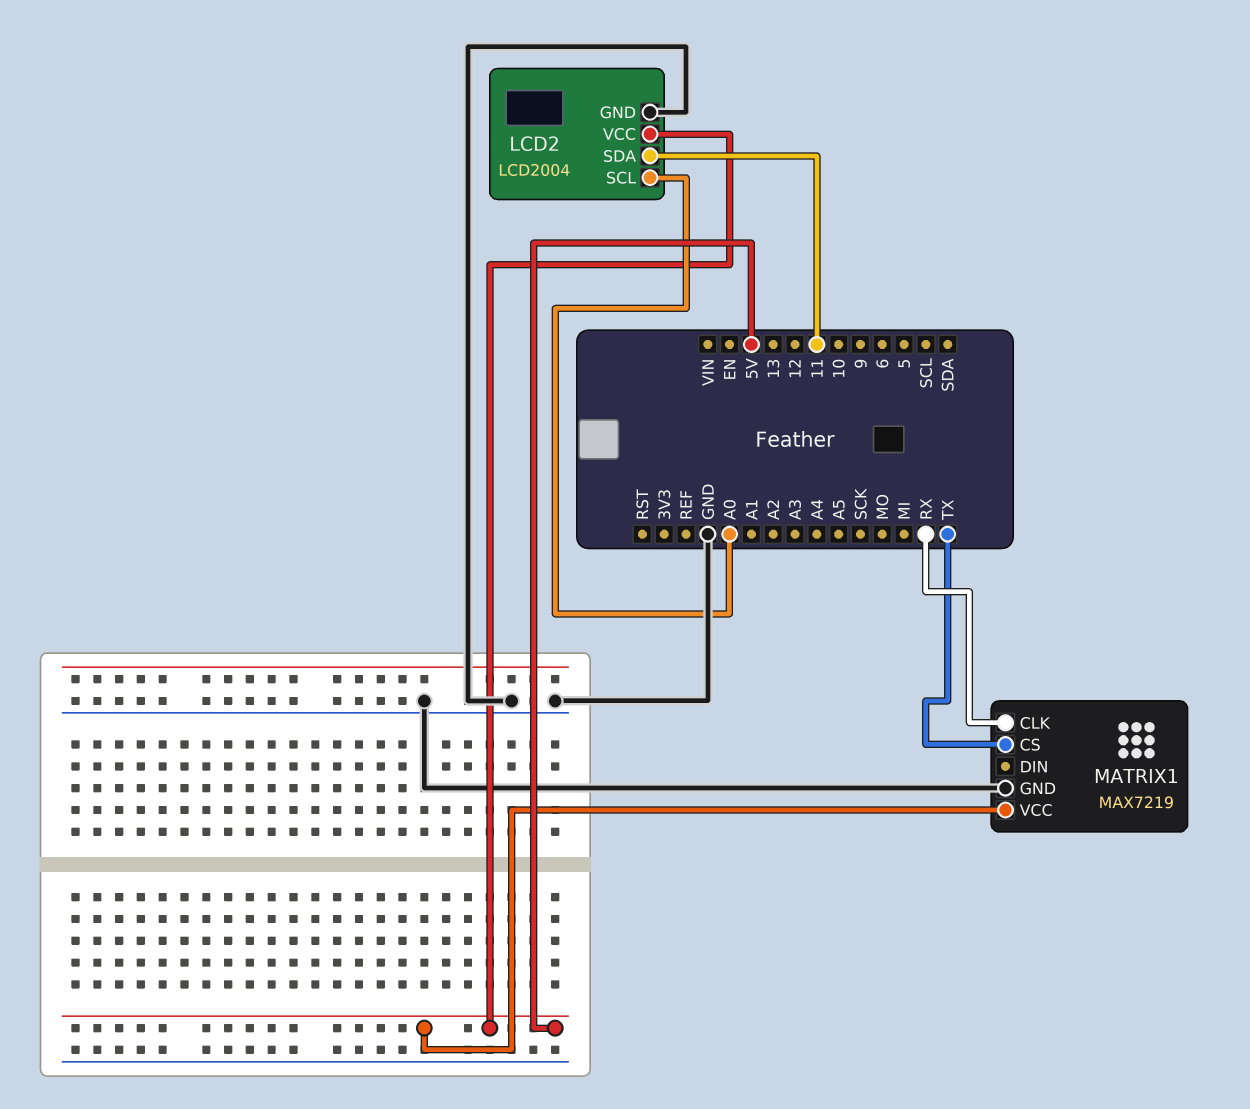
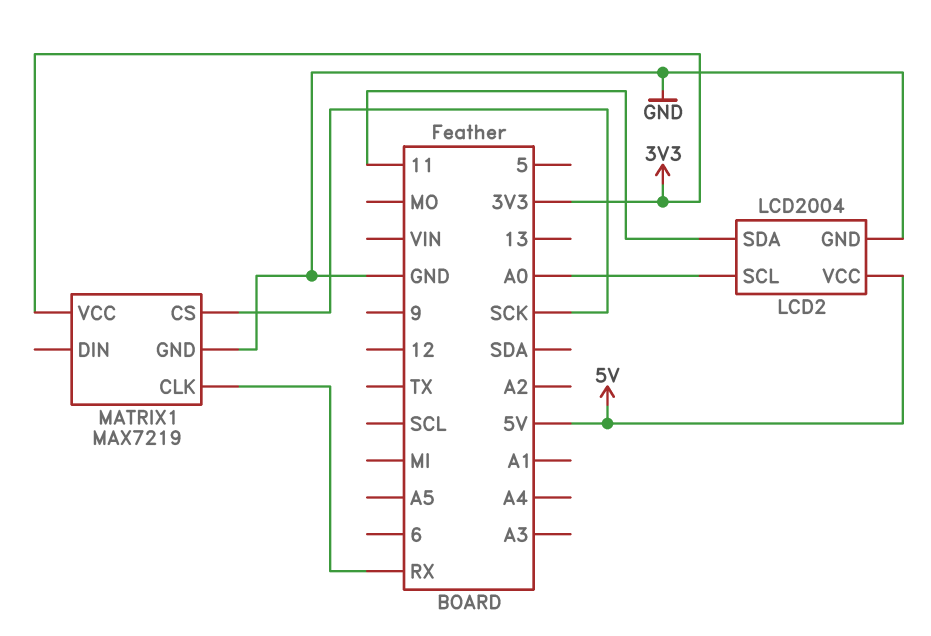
MATRIX1 pin CS: TX -> SCK
MATRIX1 pin VCC: 5V -> 3V3

